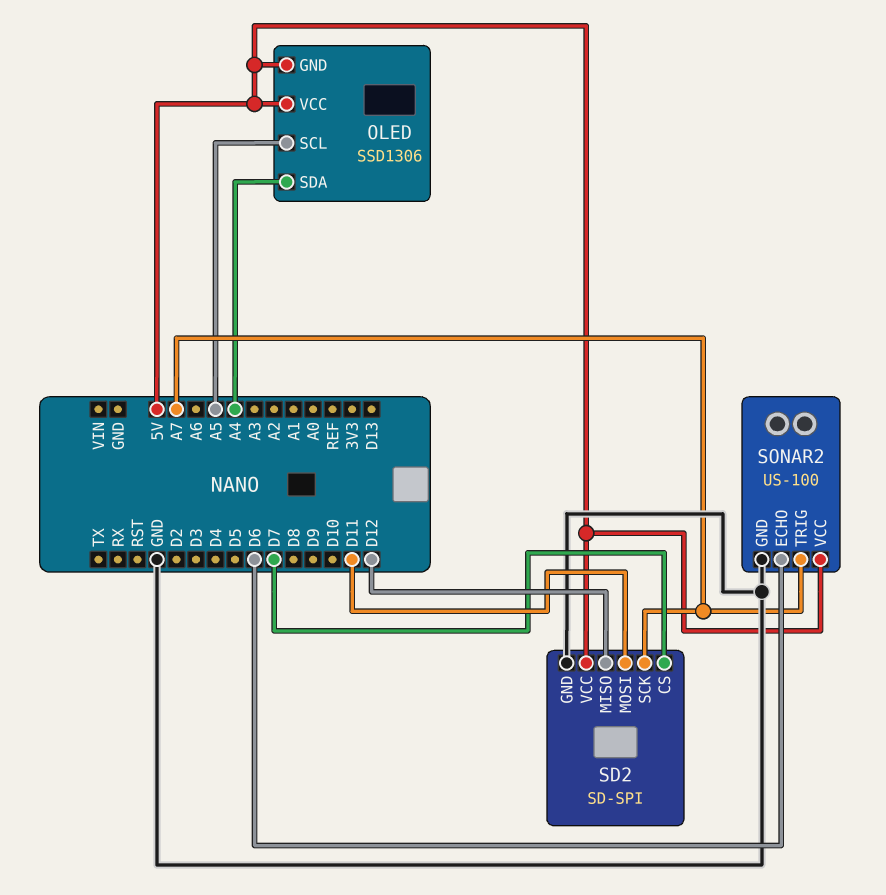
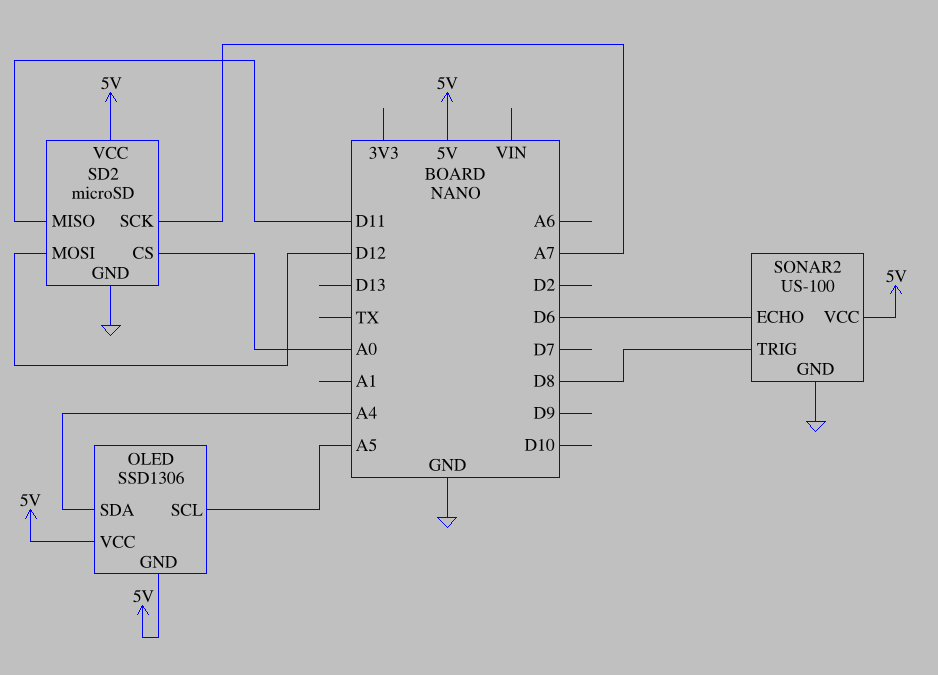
SD2: SD-SPI -> microSD
SD2 pin CS: D7 -> A0
SD2 pin MISO: D12 -> D11
SD2 pin MOSI: D11 -> D12
SONAR2 pin TRIG: A7 -> D8

